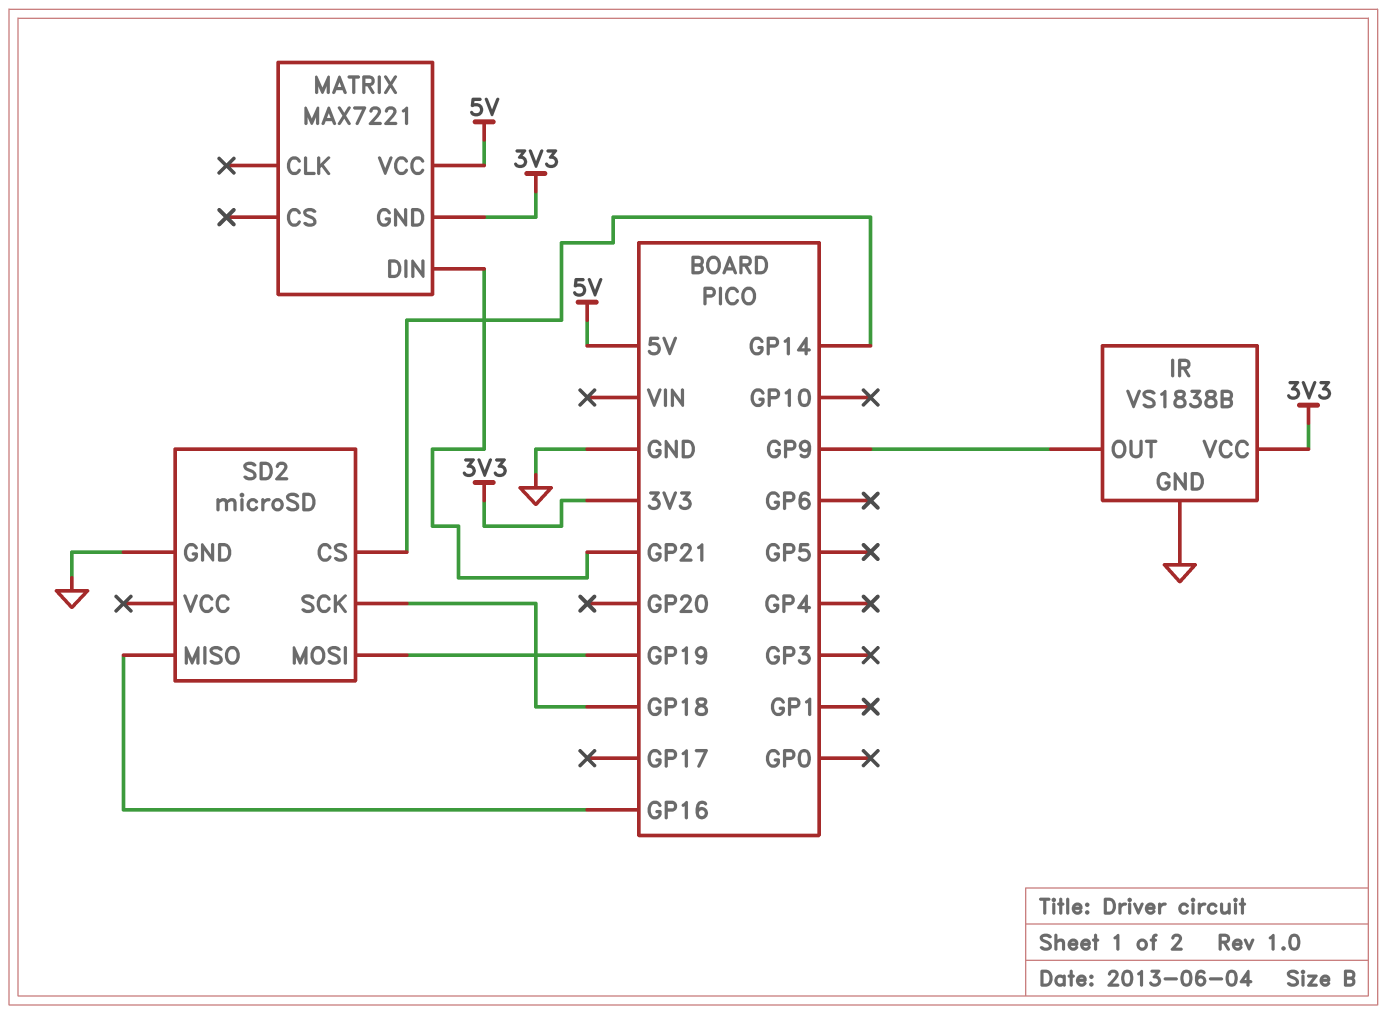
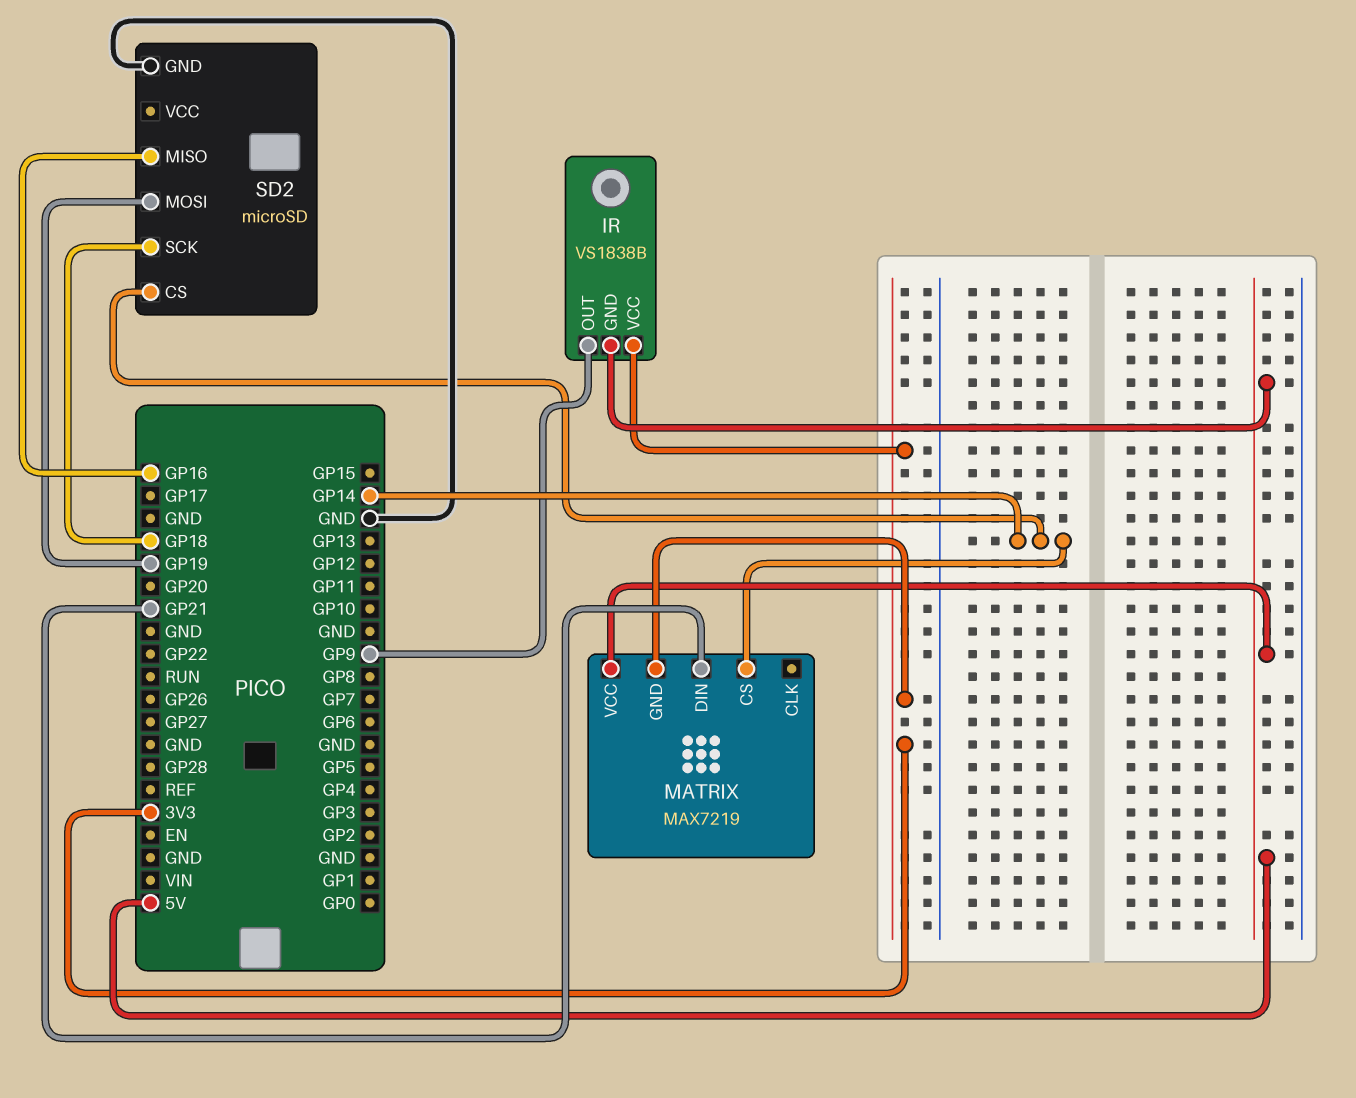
IR pin GND: GND -> 5V
MATRIX: MAX7221 -> MAX7219
MATRIX pin CS: none -> GP14

